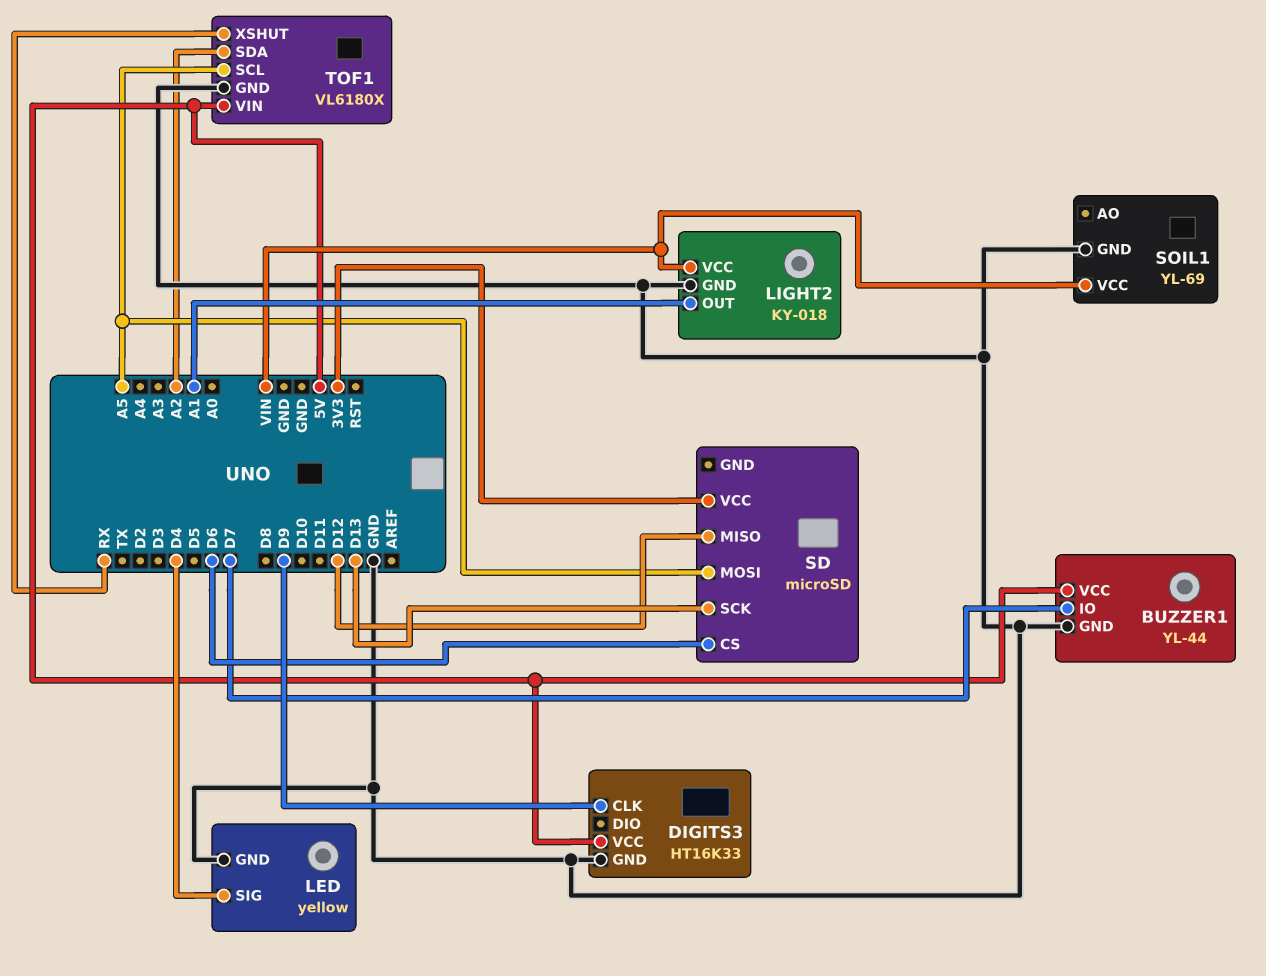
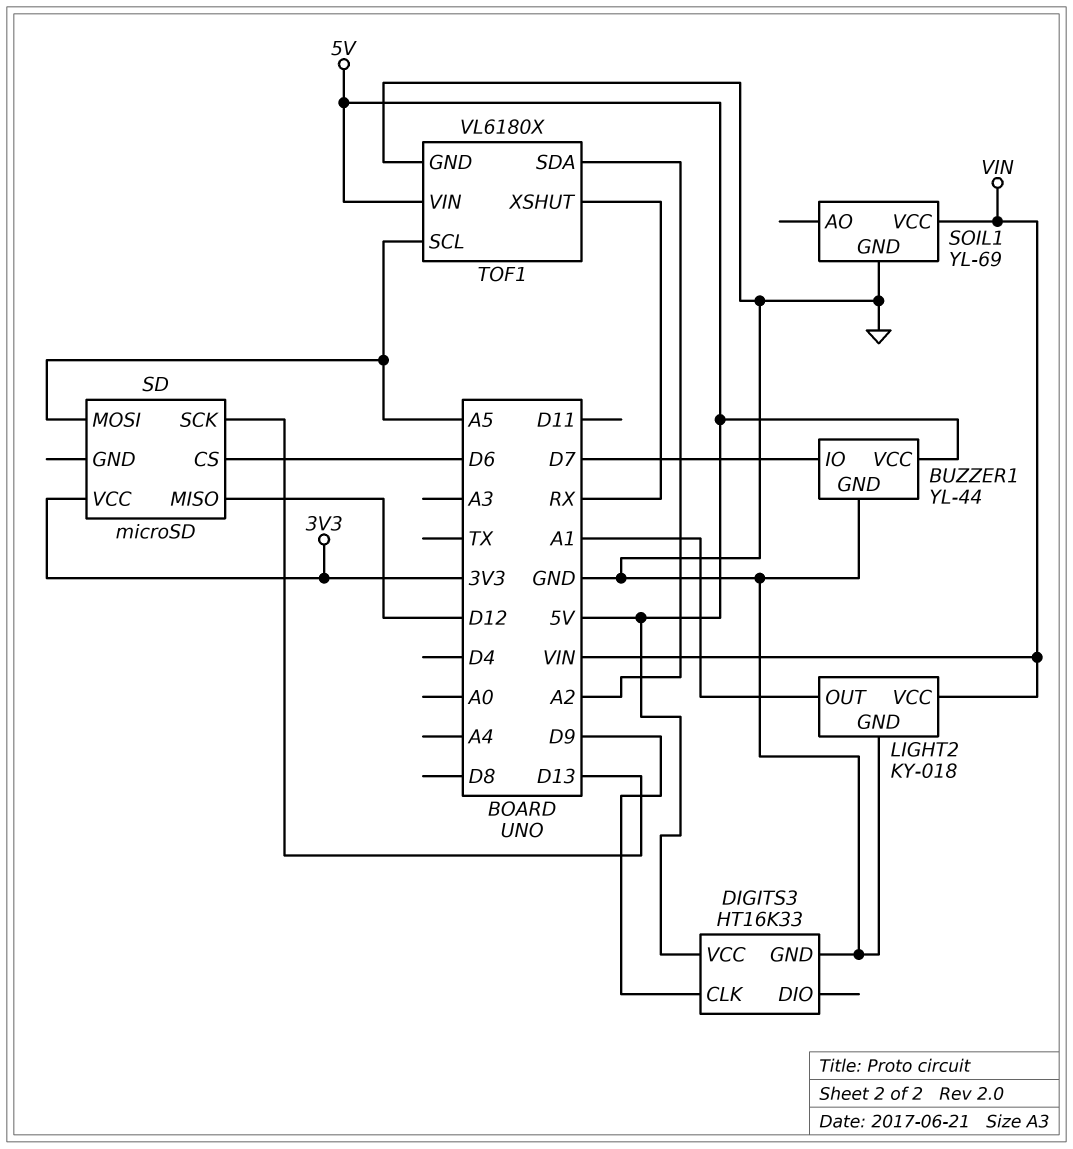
LED: yellow -> none
LED pin GND: GND -> none
LED pin SIG: D4 -> none

